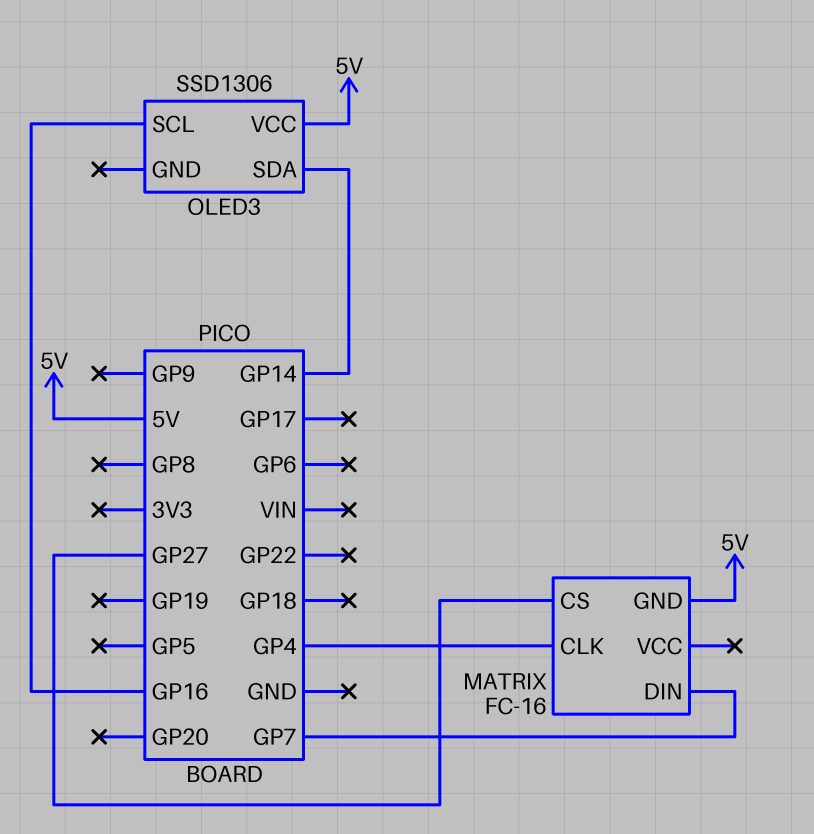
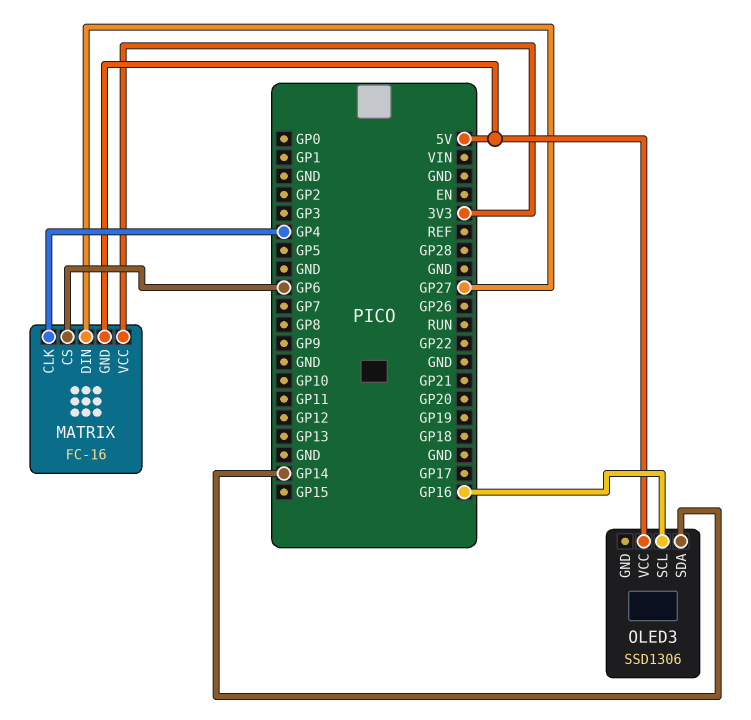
MATRIX pin CS: GP27 -> GP6
MATRIX pin DIN: GP7 -> GP27
MATRIX pin VCC: none -> 3V3

